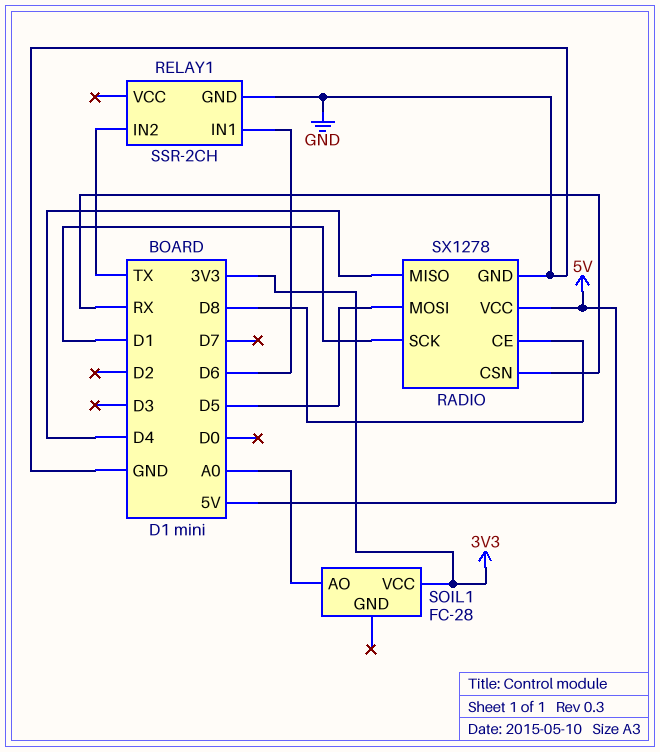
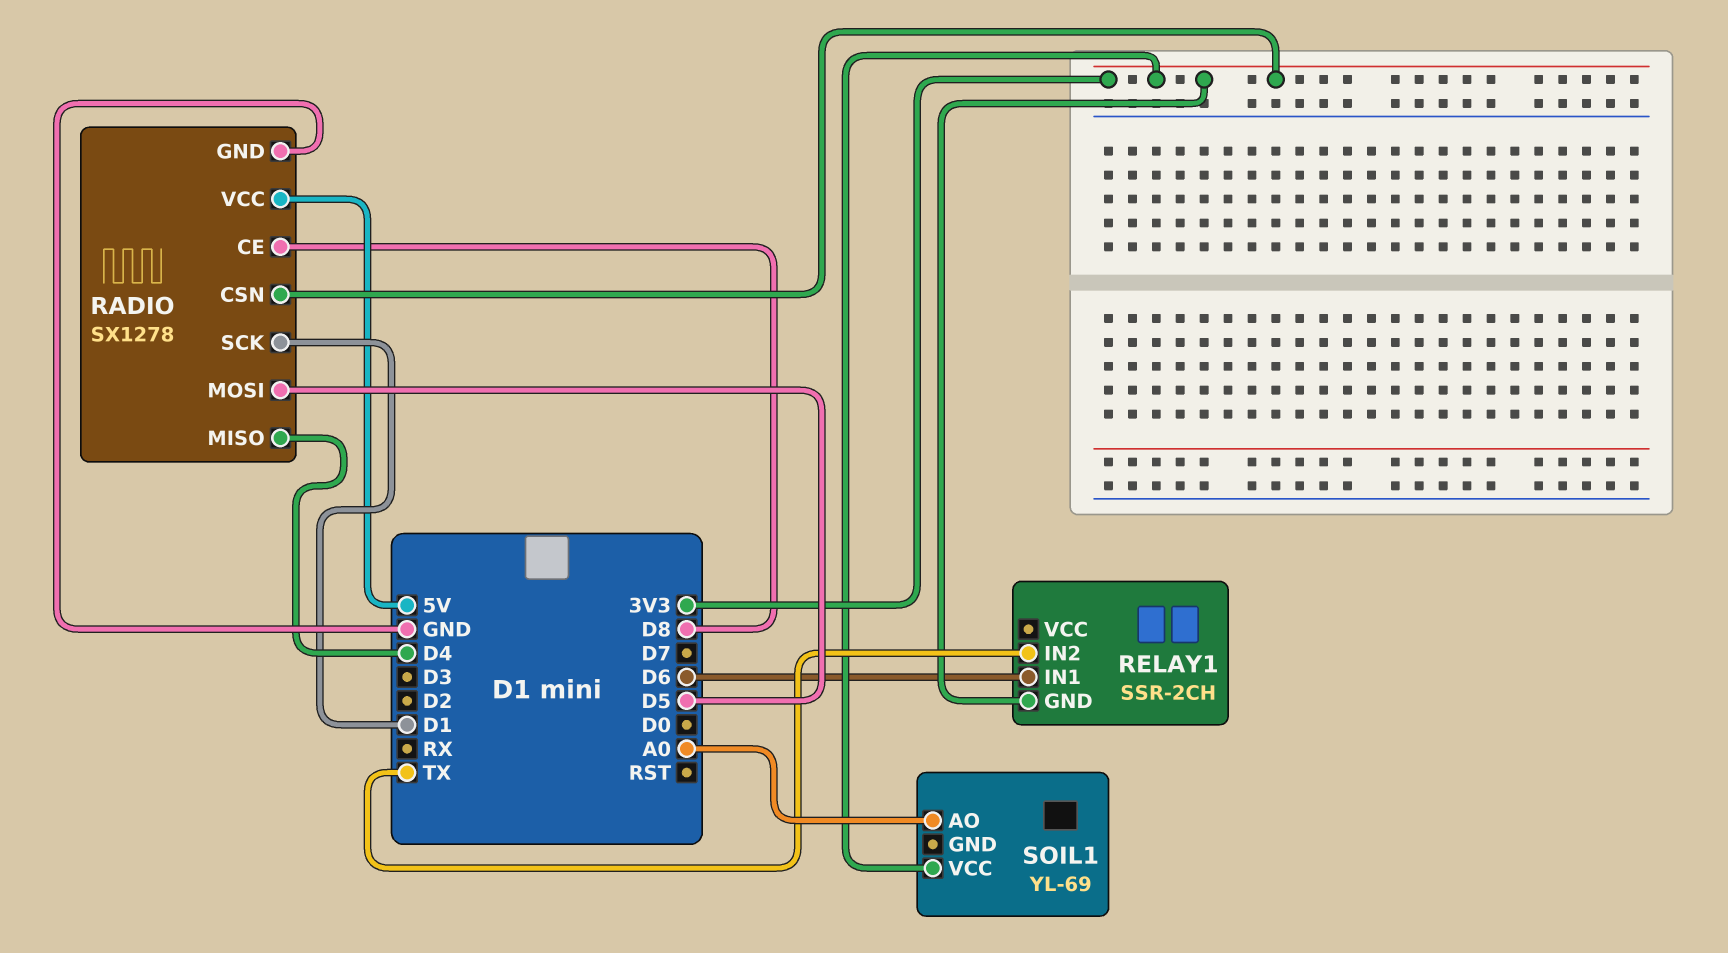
RADIO pin CSN: RX -> 3V3
RELAY1 pin GND: GND -> 3V3
SOIL1: FC-28 -> YL-69

